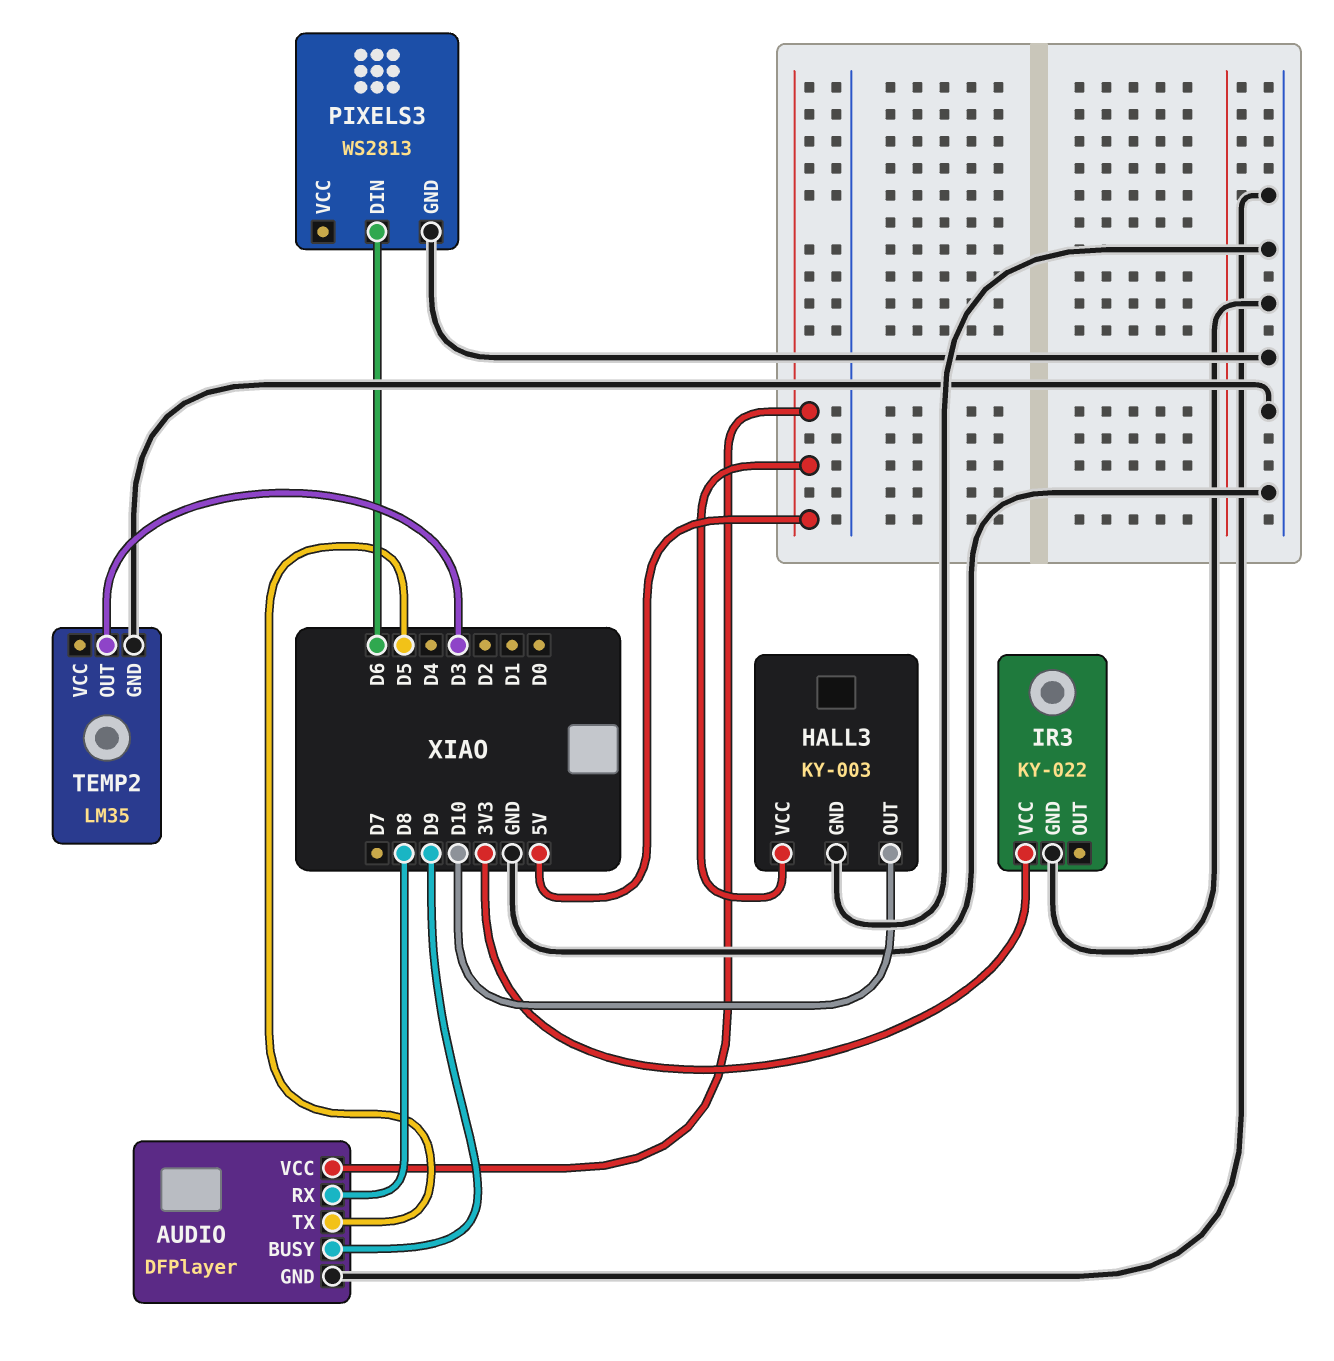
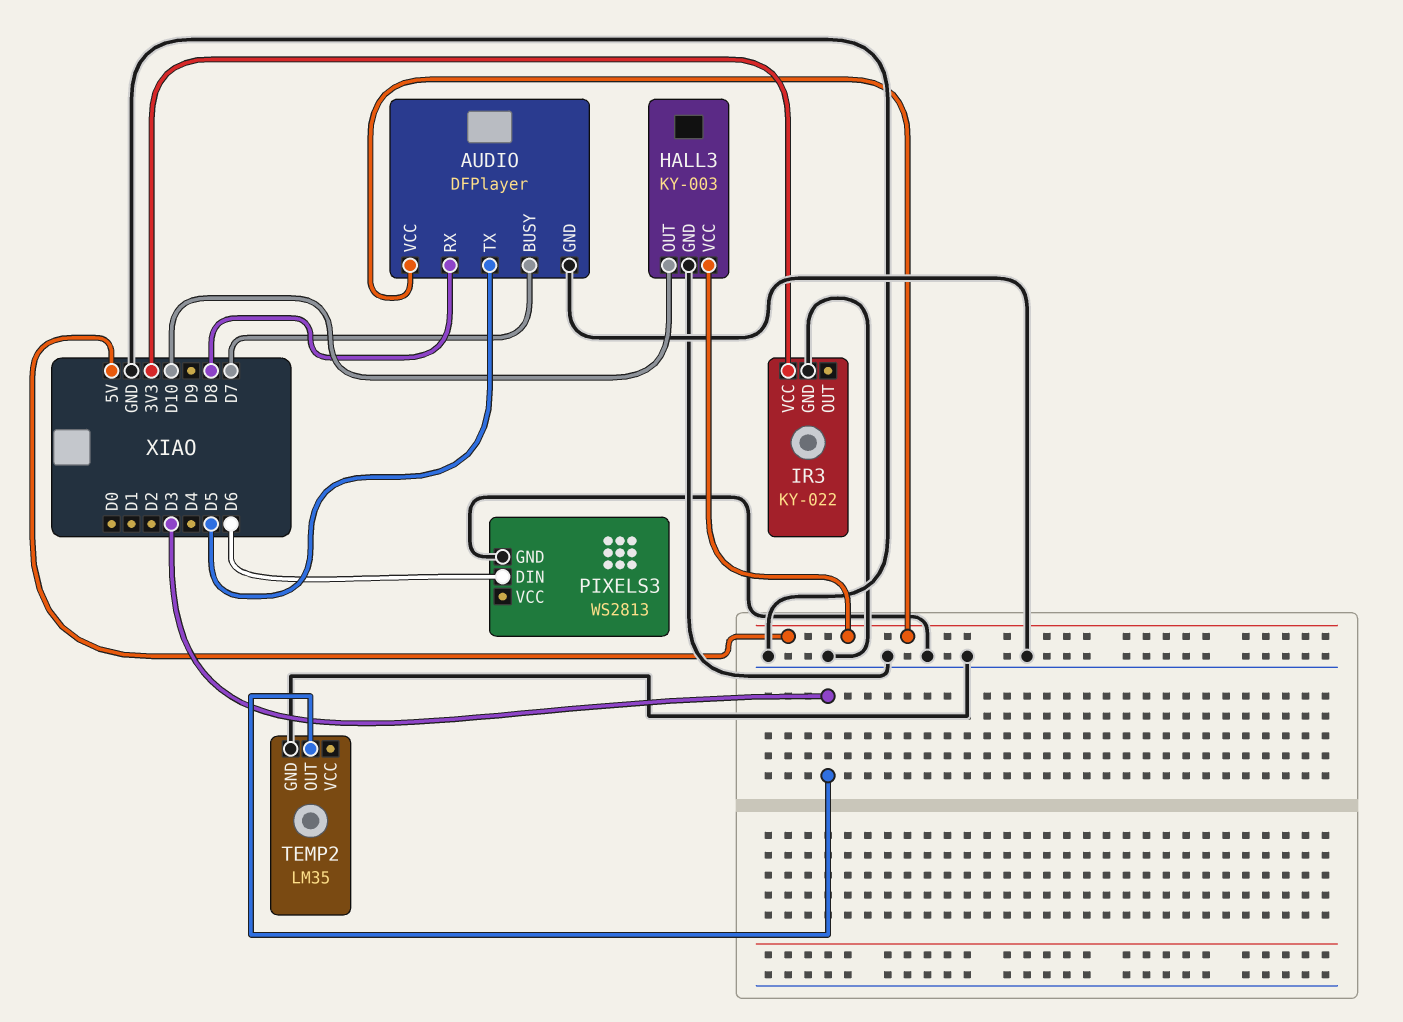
AUDIO pin BUSY: D9 -> D7

